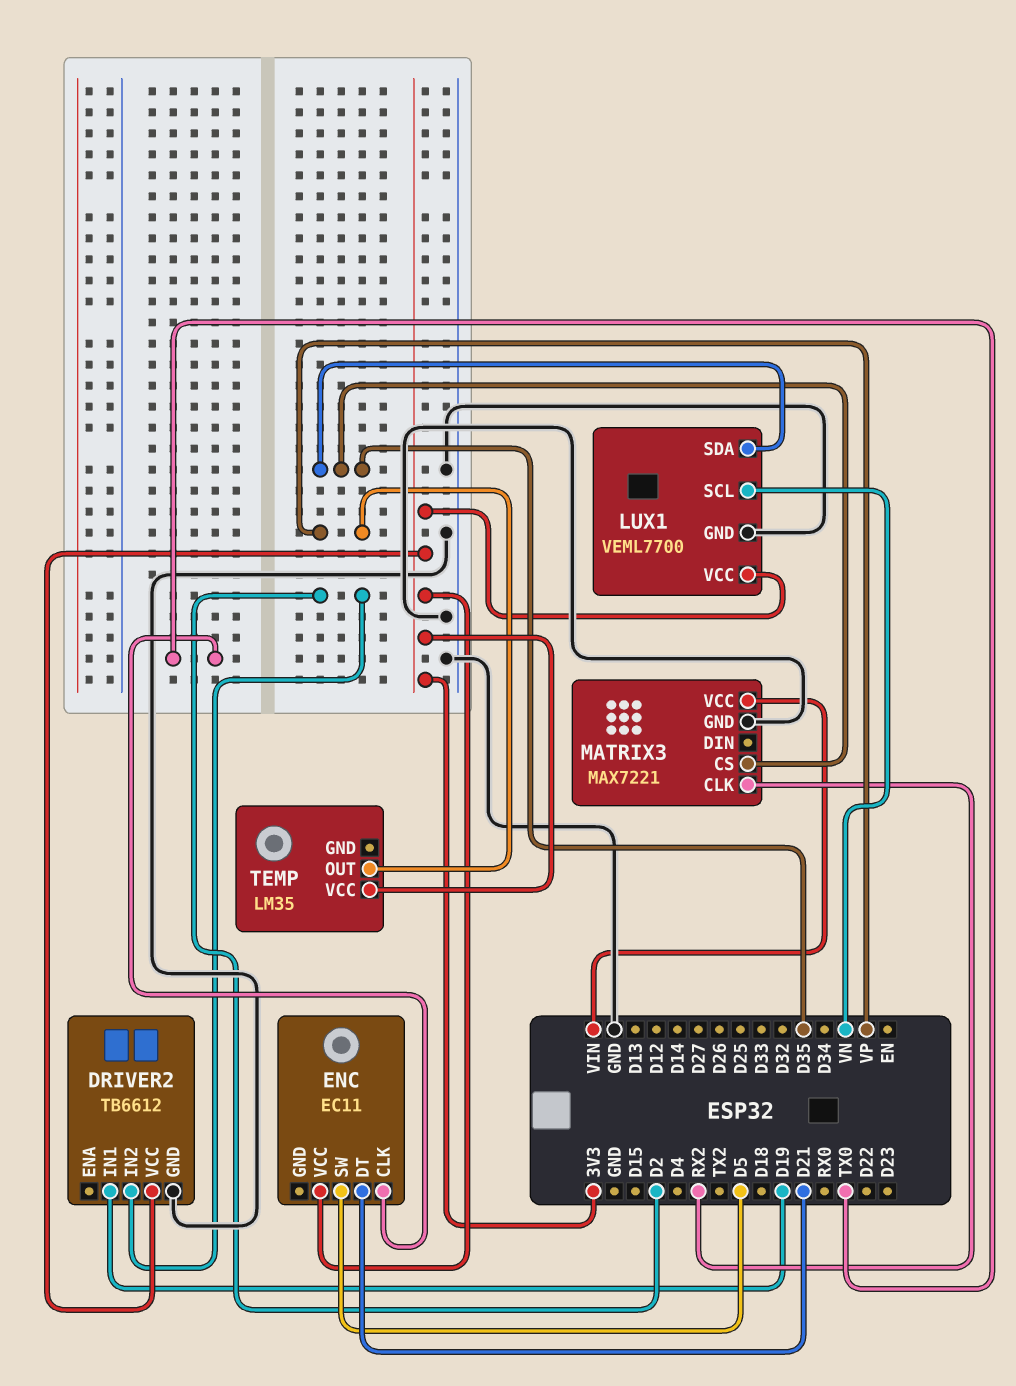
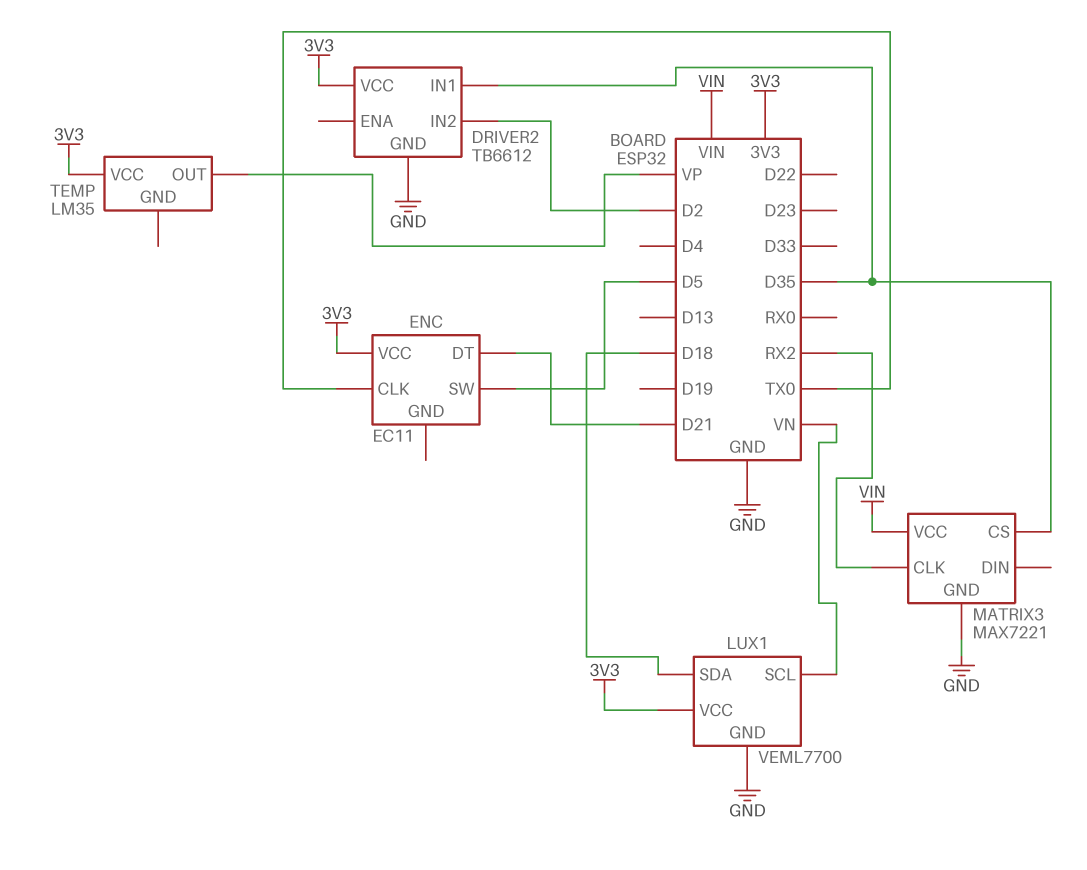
DRIVER2 pin IN1: D19 -> D35
LUX1 pin SDA: D35 -> D18

